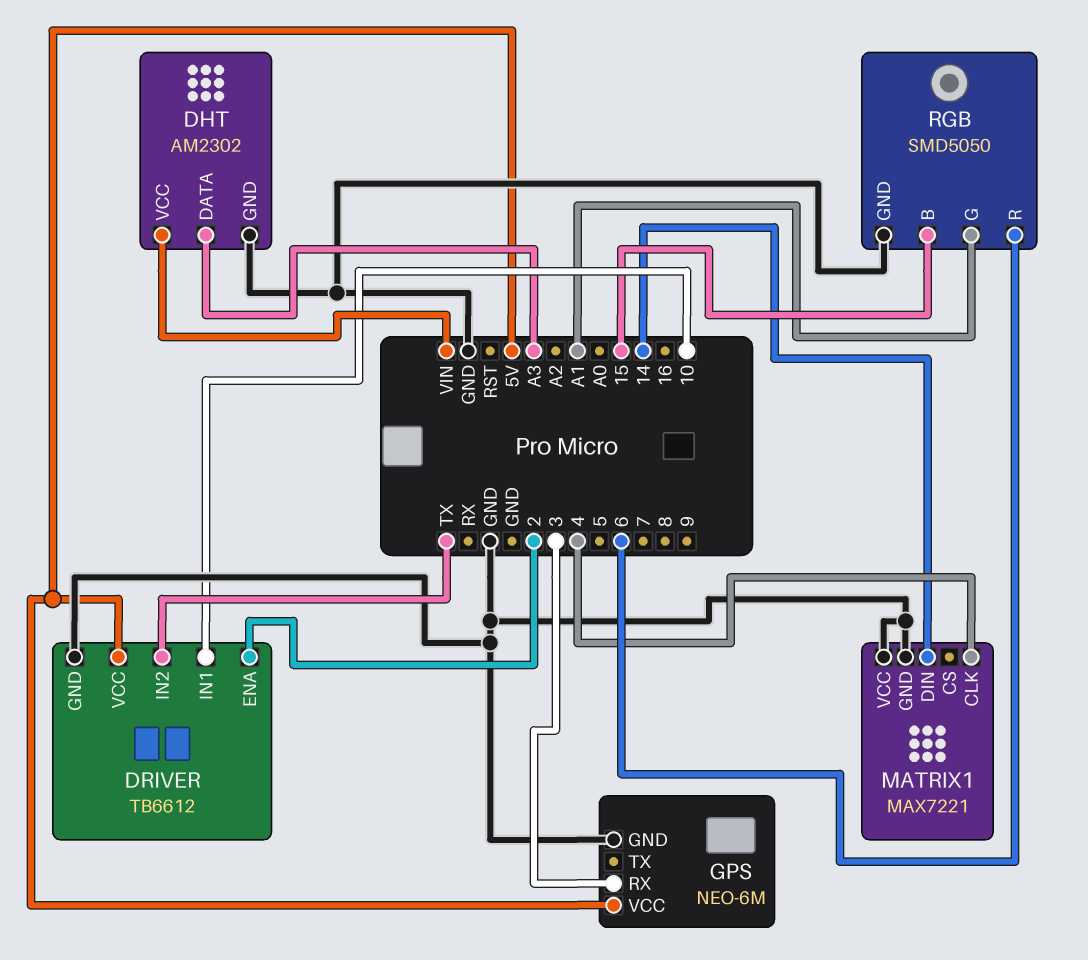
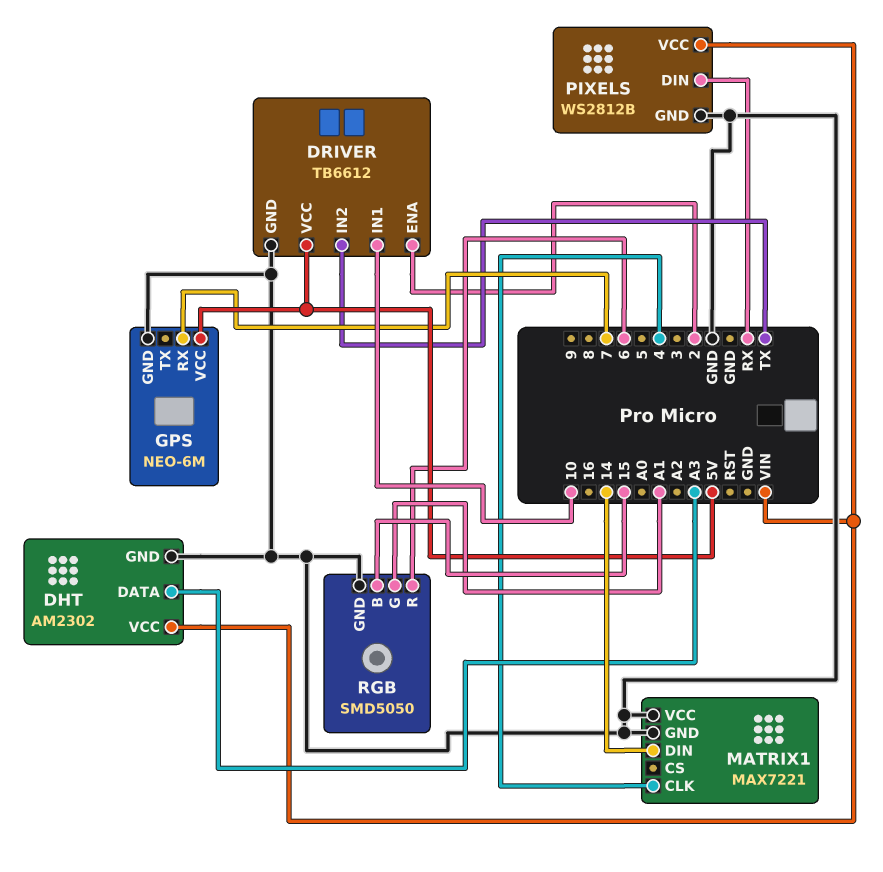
GPS pin RX: 3 -> 7
PIXELS: none -> WS2812B
PIXELS pin DIN: none -> RX
PIXELS pin GND: none -> GND
PIXELS pin VCC: none -> VIN

